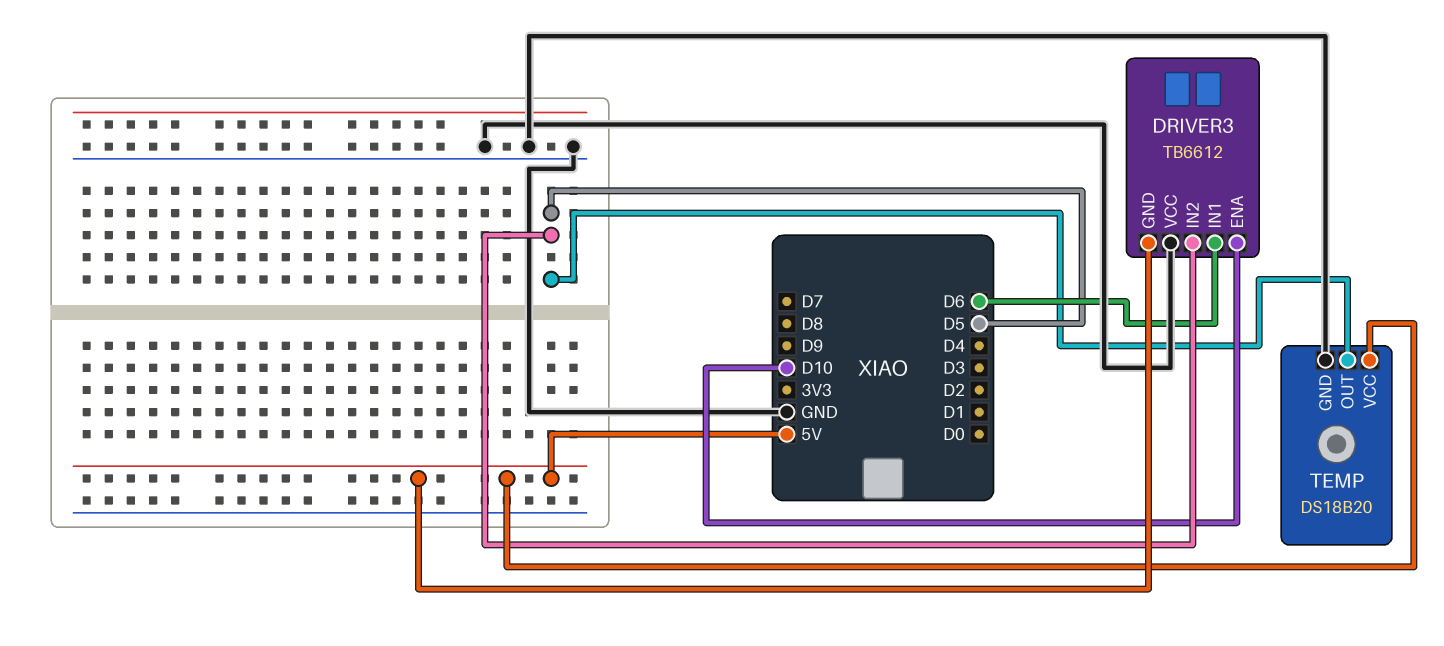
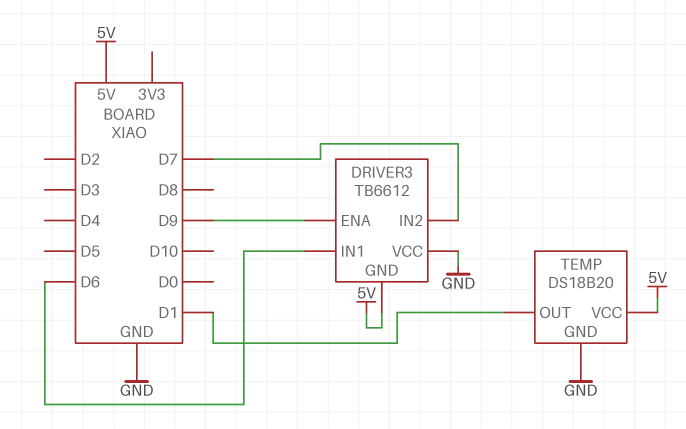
DRIVER3 pin ENA: D10 -> D9
DRIVER3 pin IN2: D5 -> D7
TEMP pin OUT: D5 -> D1

